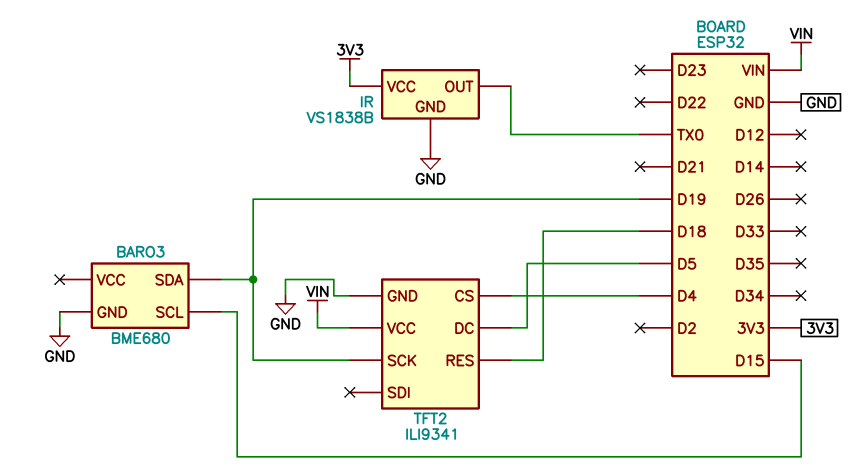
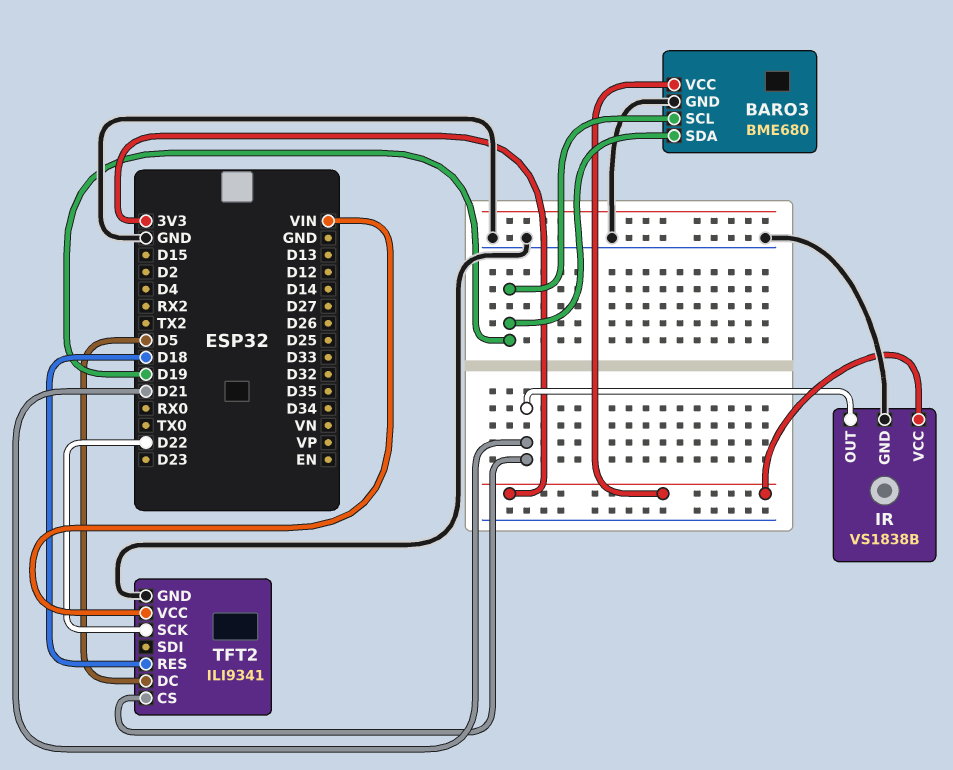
BARO3 pin SCL: D15 -> D19
BARO3 pin VCC: none -> 3V3
IR pin OUT: TX0 -> D21
TFT2 pin CS: D4 -> D21
TFT2 pin SCK: D19 -> D22

